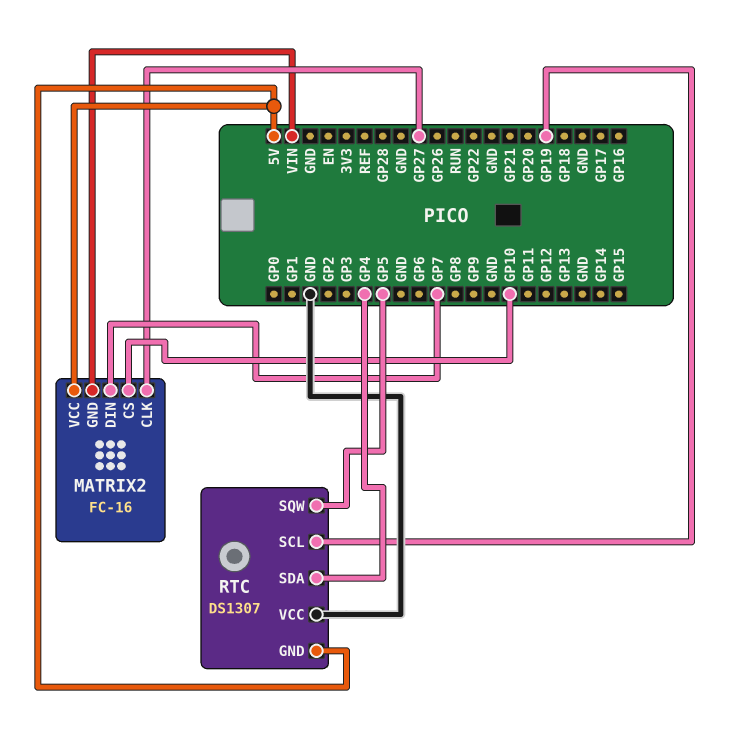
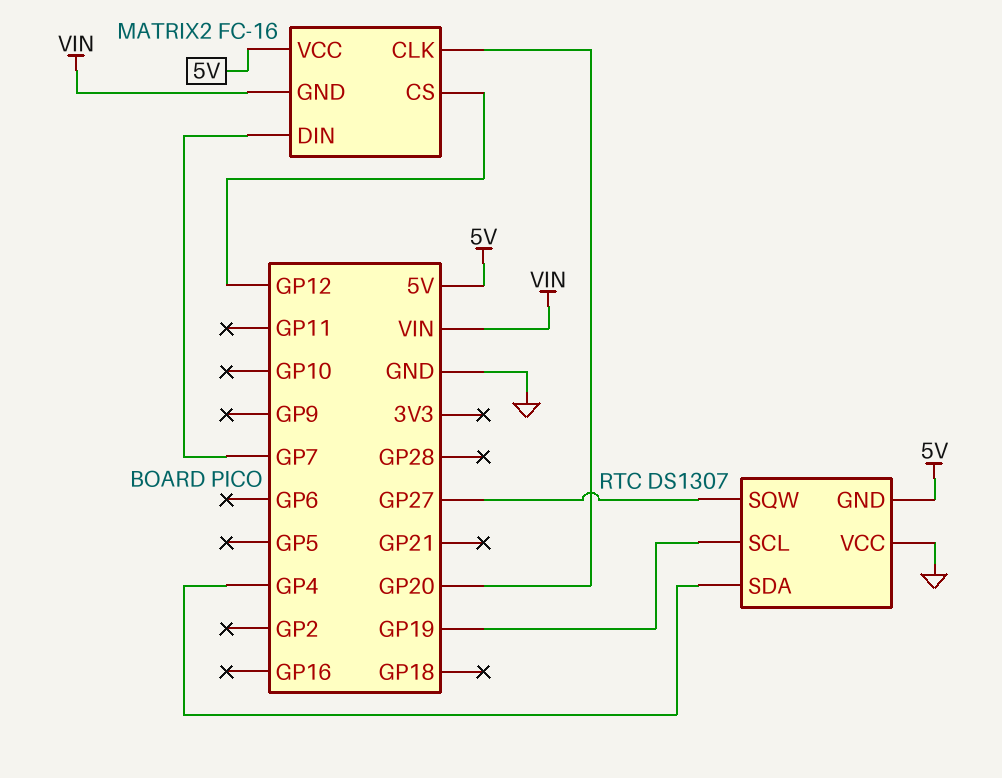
MATRIX2 pin CLK: GP27 -> GP20
MATRIX2 pin CS: GP10 -> GP12
RTC pin SQW: GP5 -> GP27

